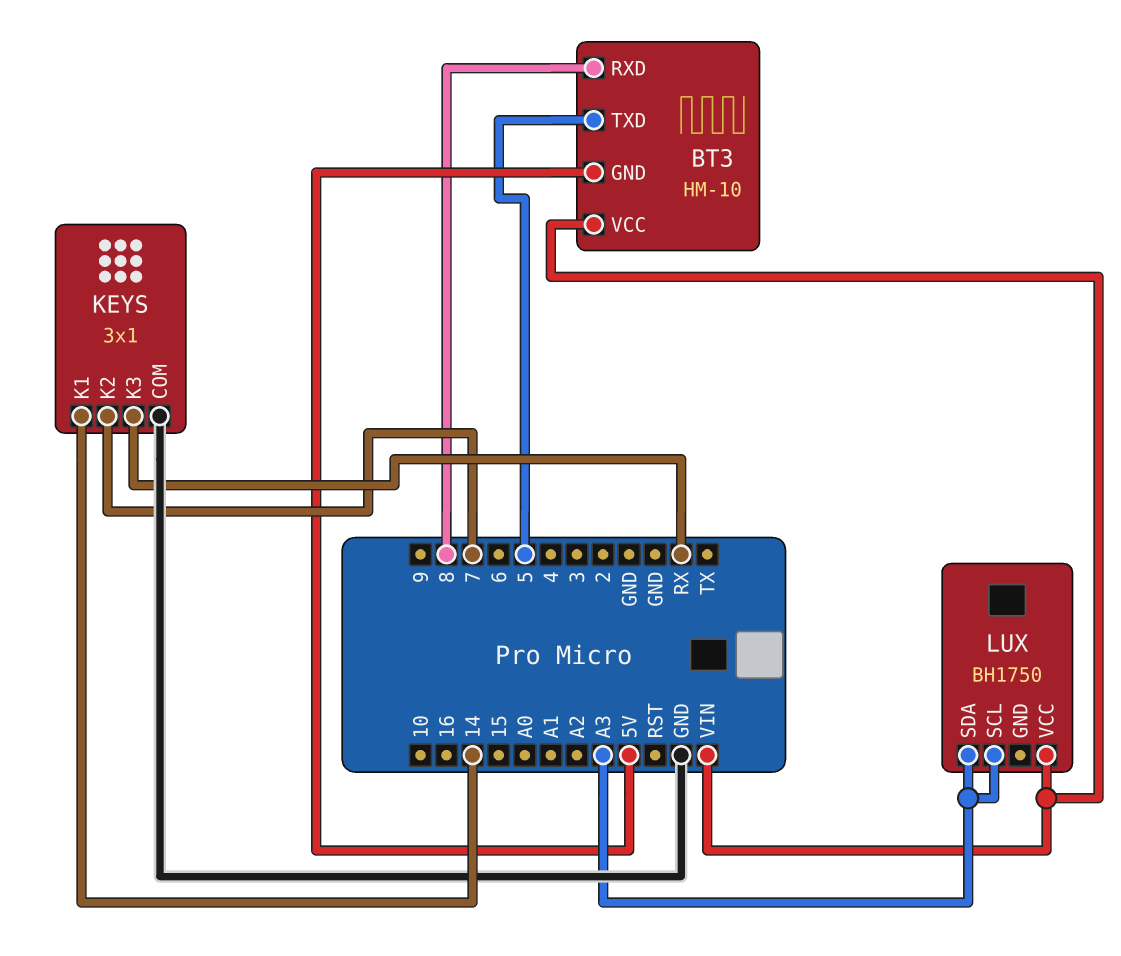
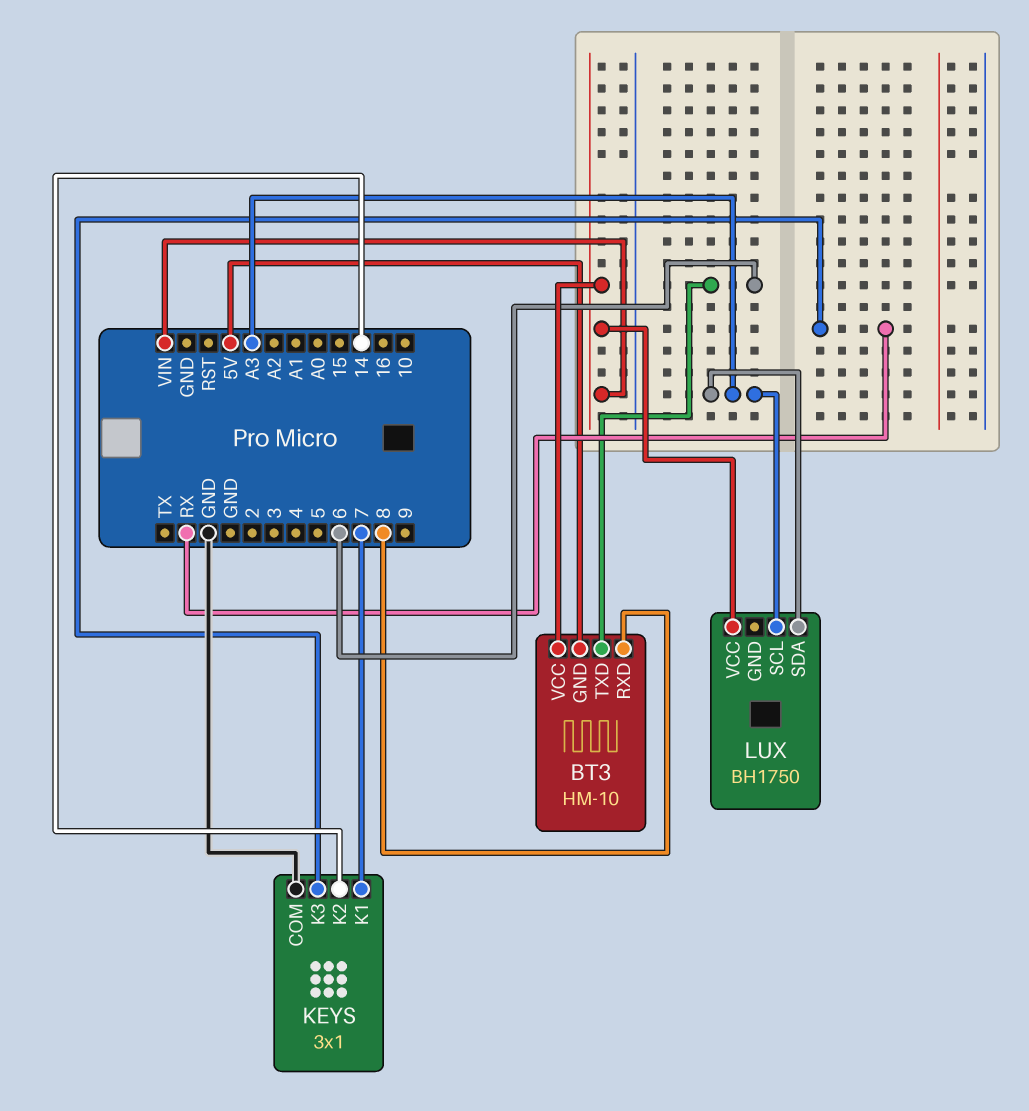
BT3 pin TXD: 5 -> 6
KEYS pin K1: 14 -> 7
KEYS pin K2: 7 -> 14

